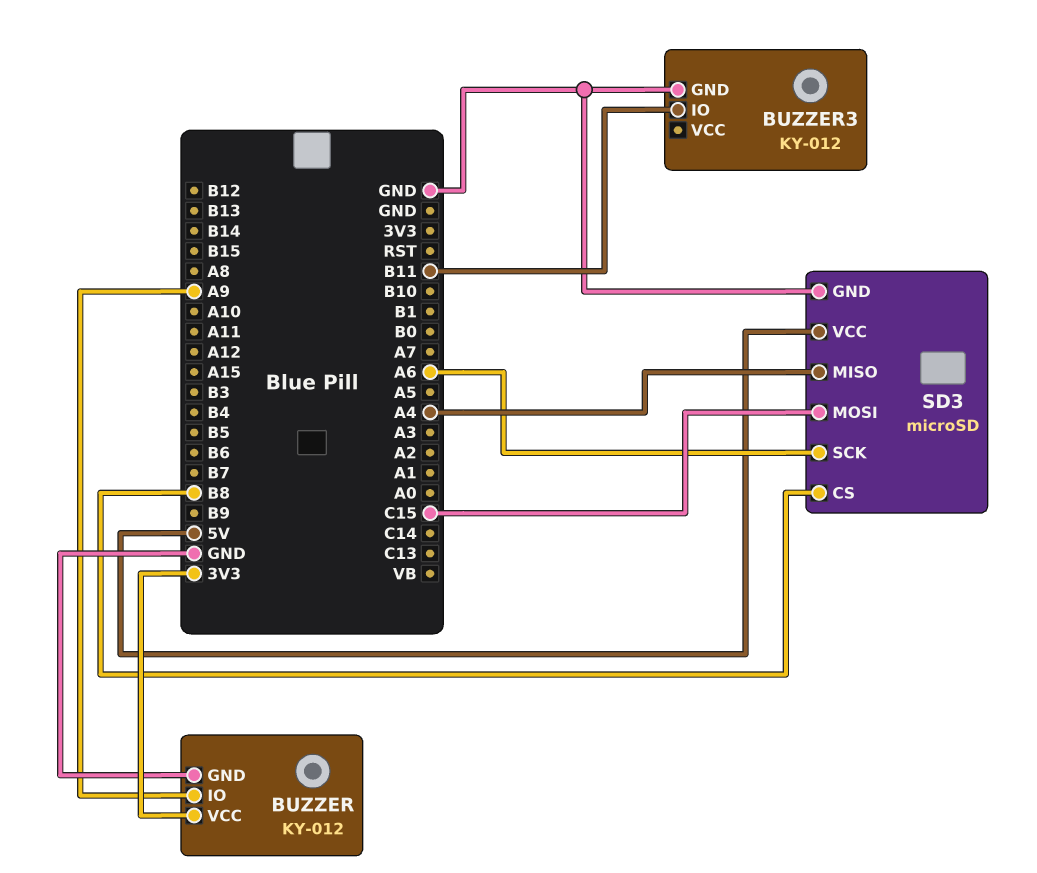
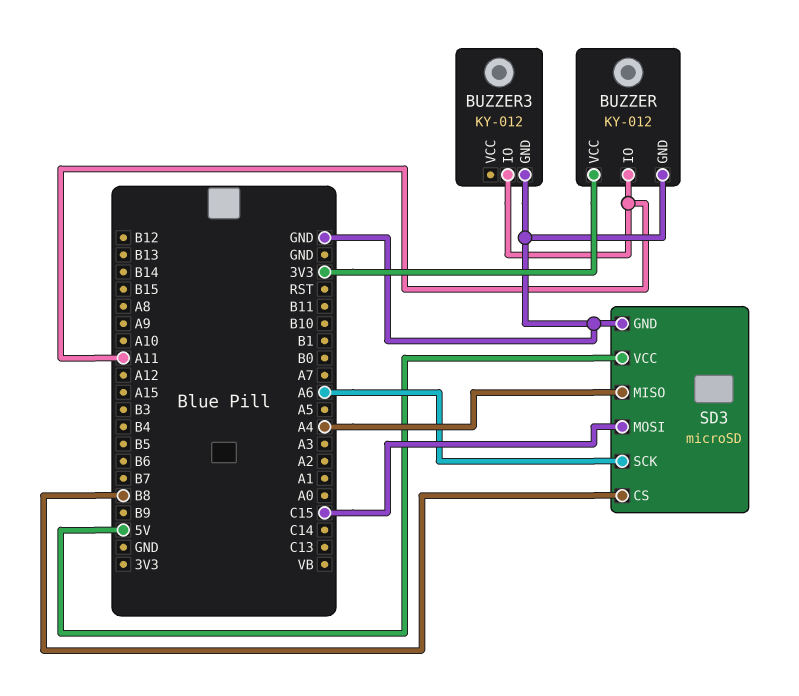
BUZZER pin IO: A9 -> A11
BUZZER3 pin IO: B11 -> A11

